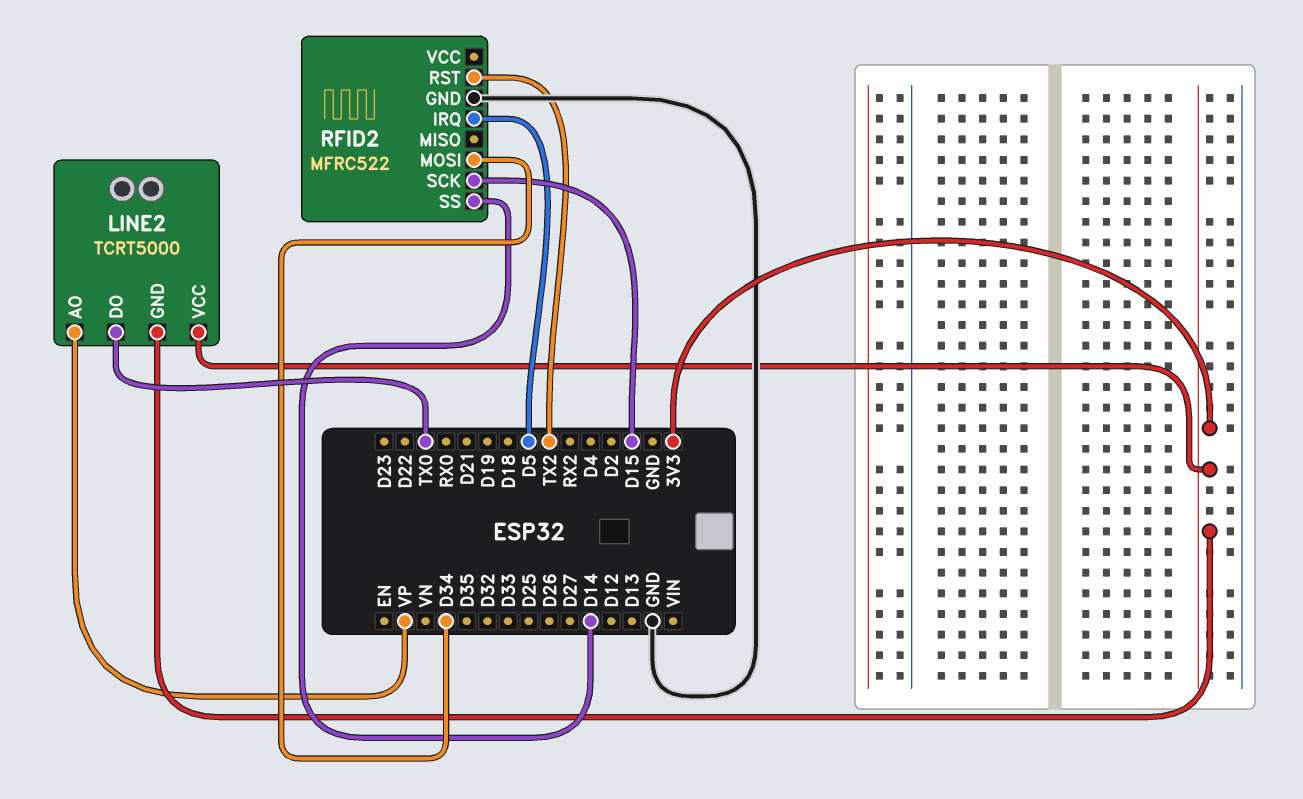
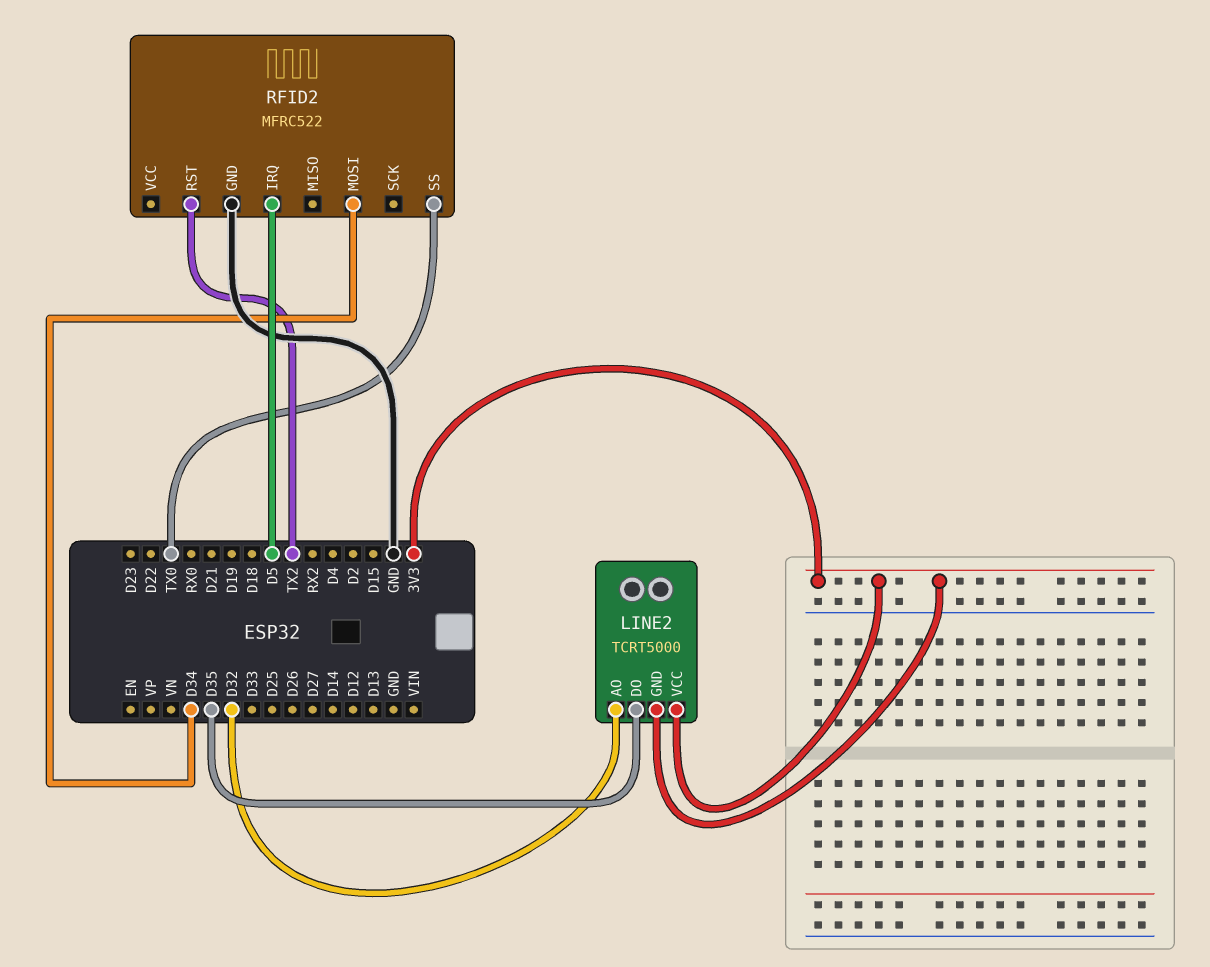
LINE2 pin AO: VP -> D32
LINE2 pin DO: TX0 -> D35
RFID2 pin SCK: D15 -> none
RFID2 pin SS: D14 -> TX0

